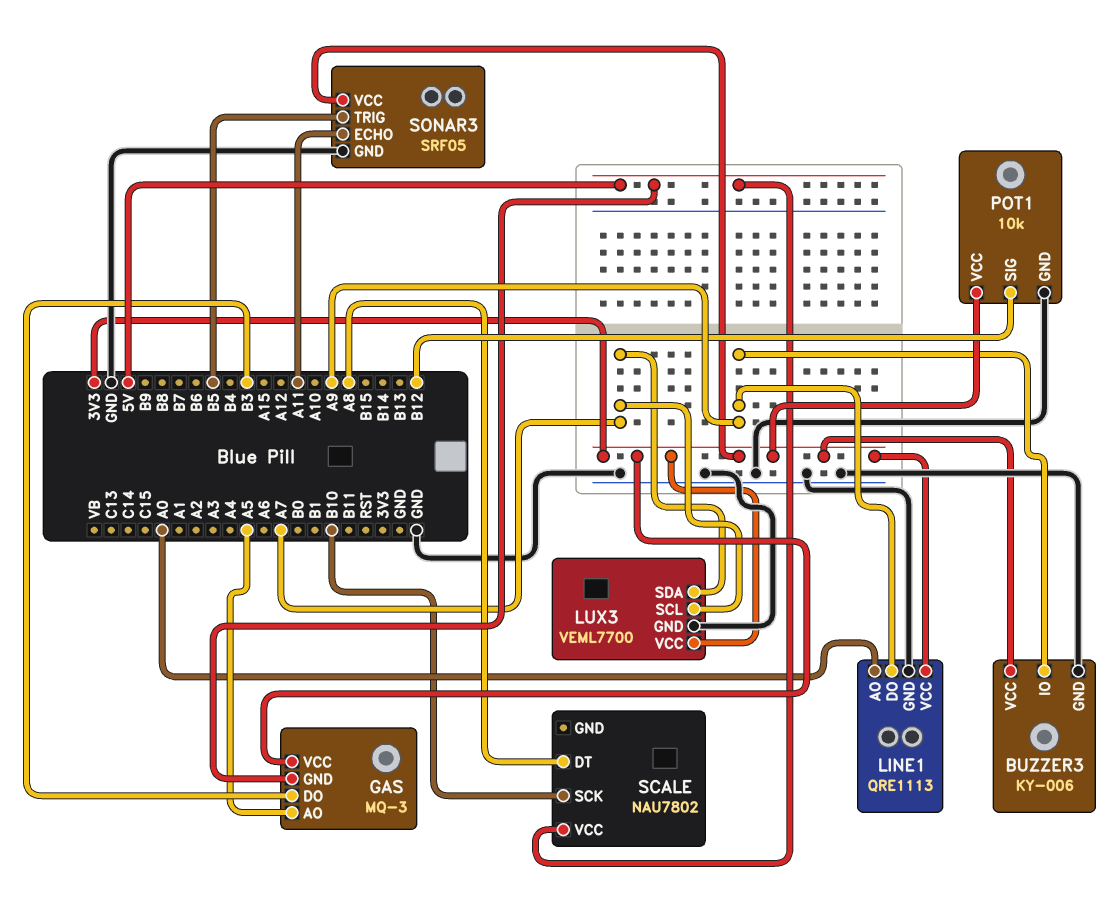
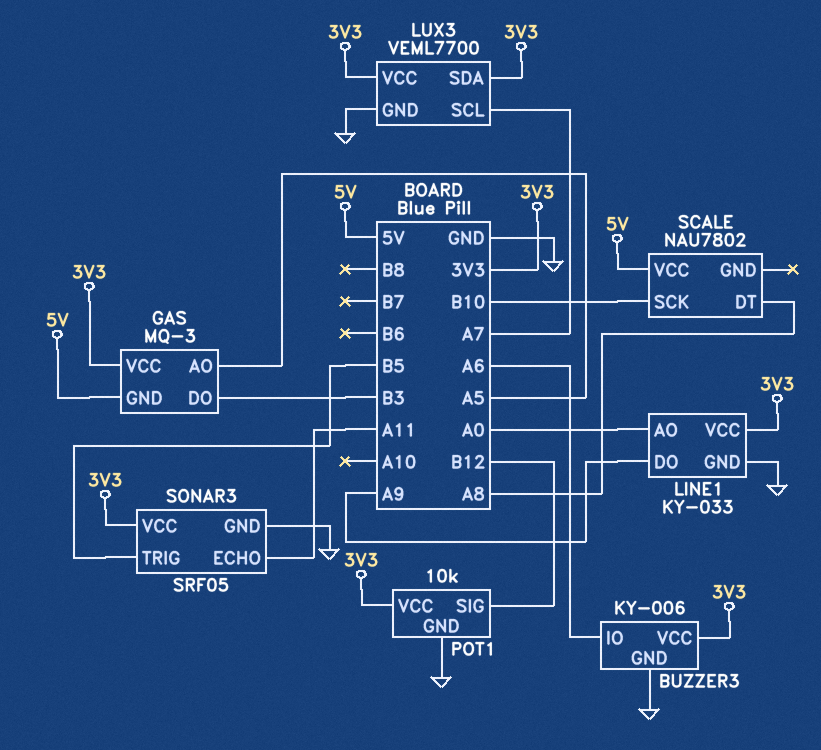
BUZZER3 pin IO: A9 -> A6
LINE1: QRE1113 -> KY-033
LUX3 pin SDA: A7 -> 3V3

